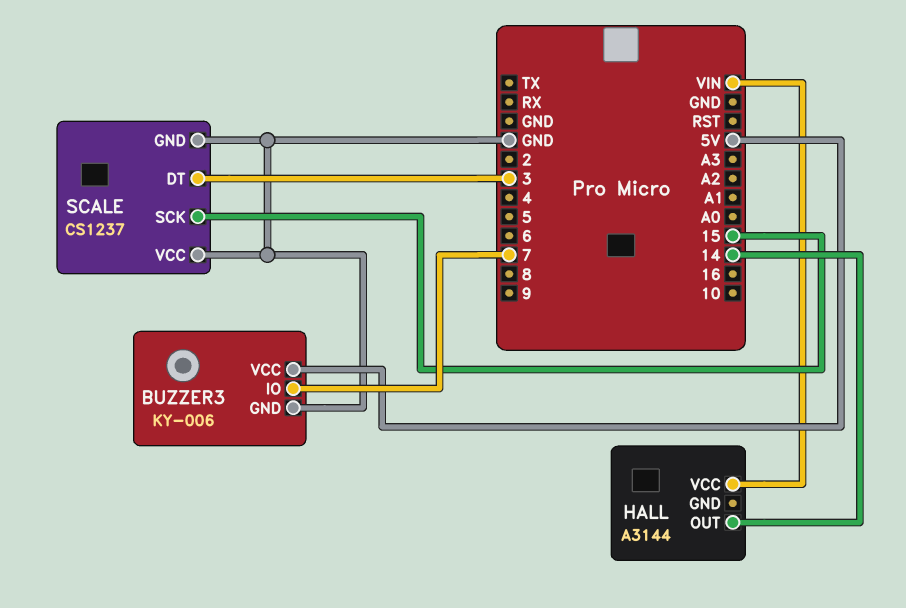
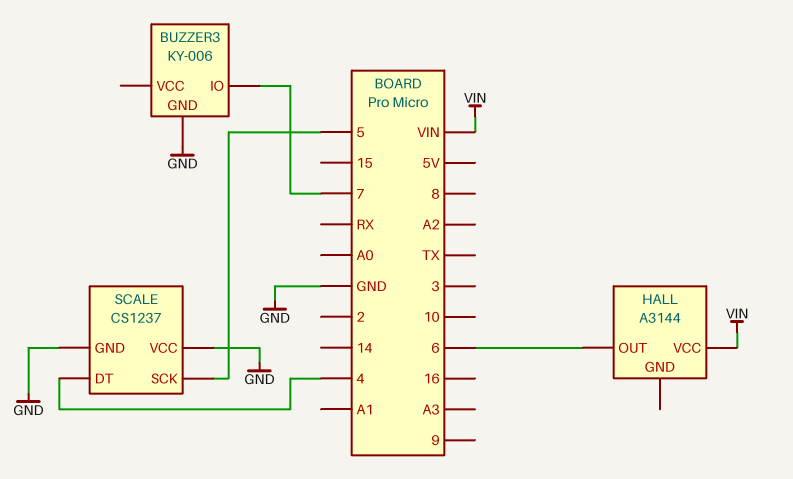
BUZZER3 pin VCC: 5V -> none
HALL pin OUT: 14 -> 6
SCALE pin DT: 3 -> 4
SCALE pin SCK: 15 -> 5

